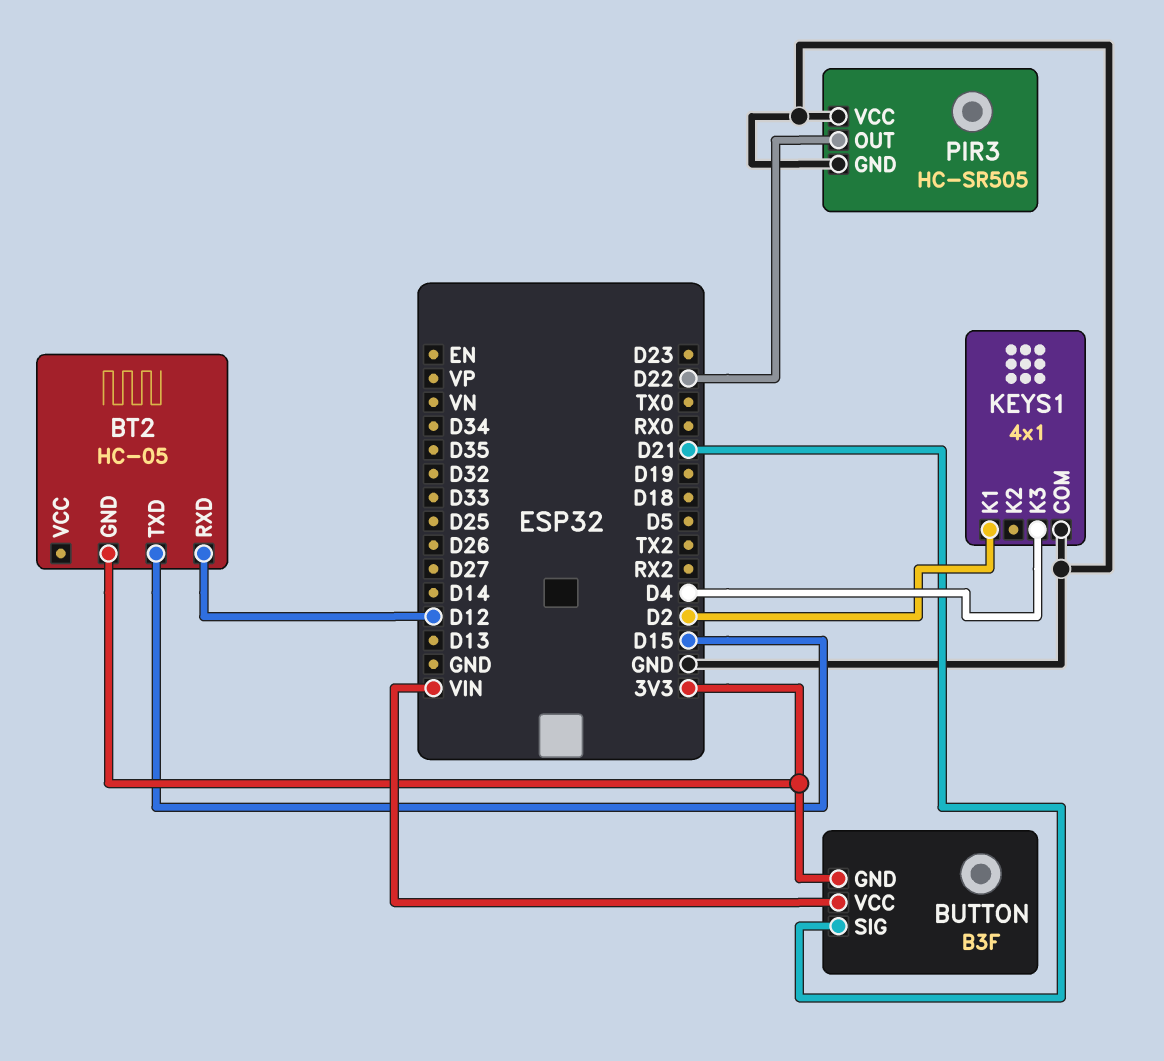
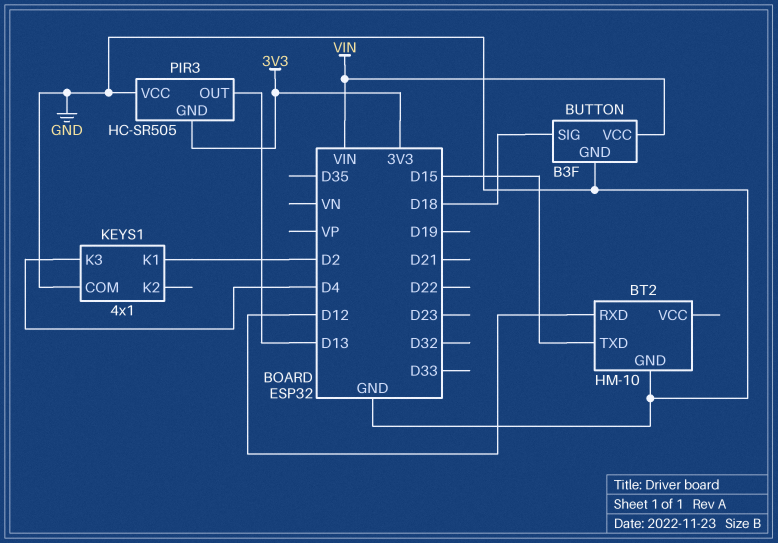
BT2: HC-05 -> HM-10
BT2 pin GND: 3V3 -> GND
BUTTON pin GND: 3V3 -> GND
BUTTON pin SIG: D21 -> D18
PIR3 pin GND: GND -> 3V3
PIR3 pin OUT: D22 -> D13

